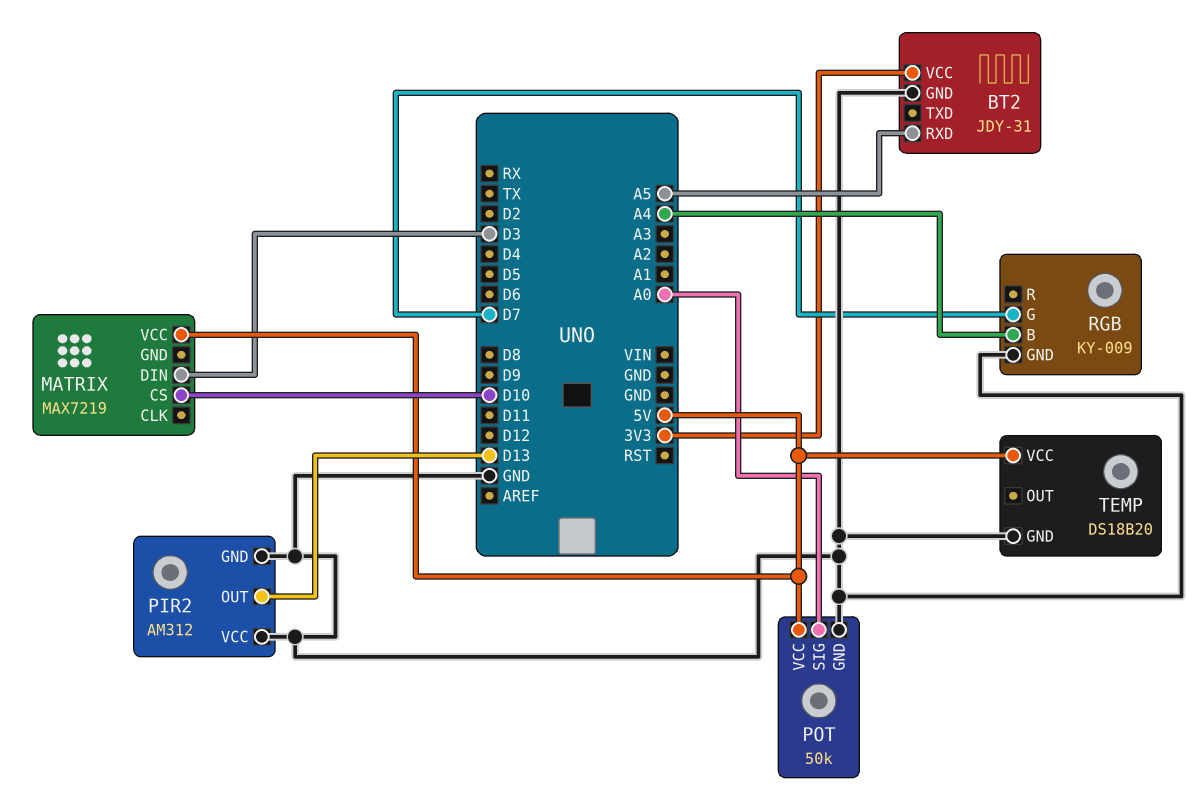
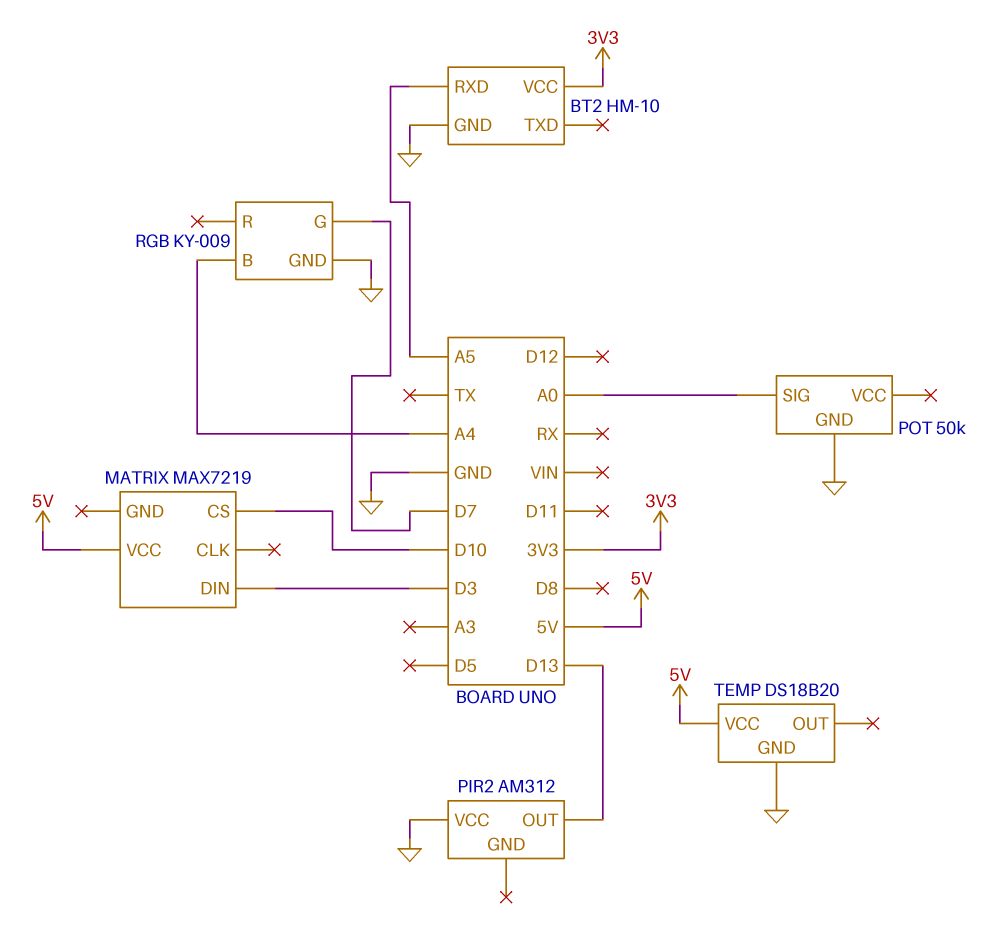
BT2: JDY-31 -> HM-10
PIR2 pin GND: GND -> none
POT pin VCC: 5V -> none

